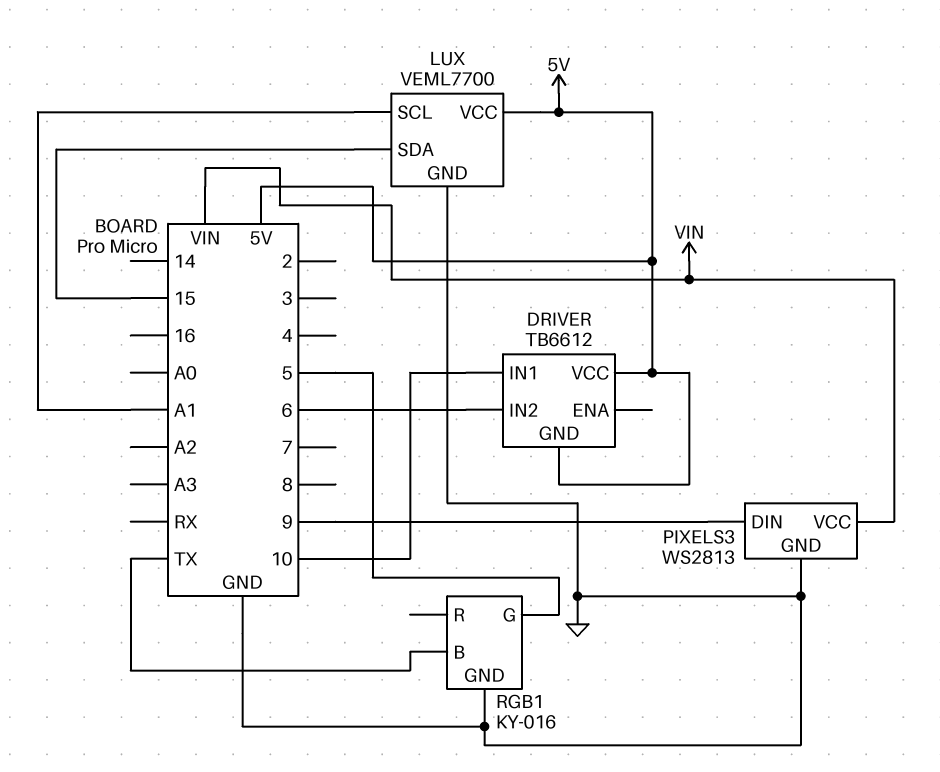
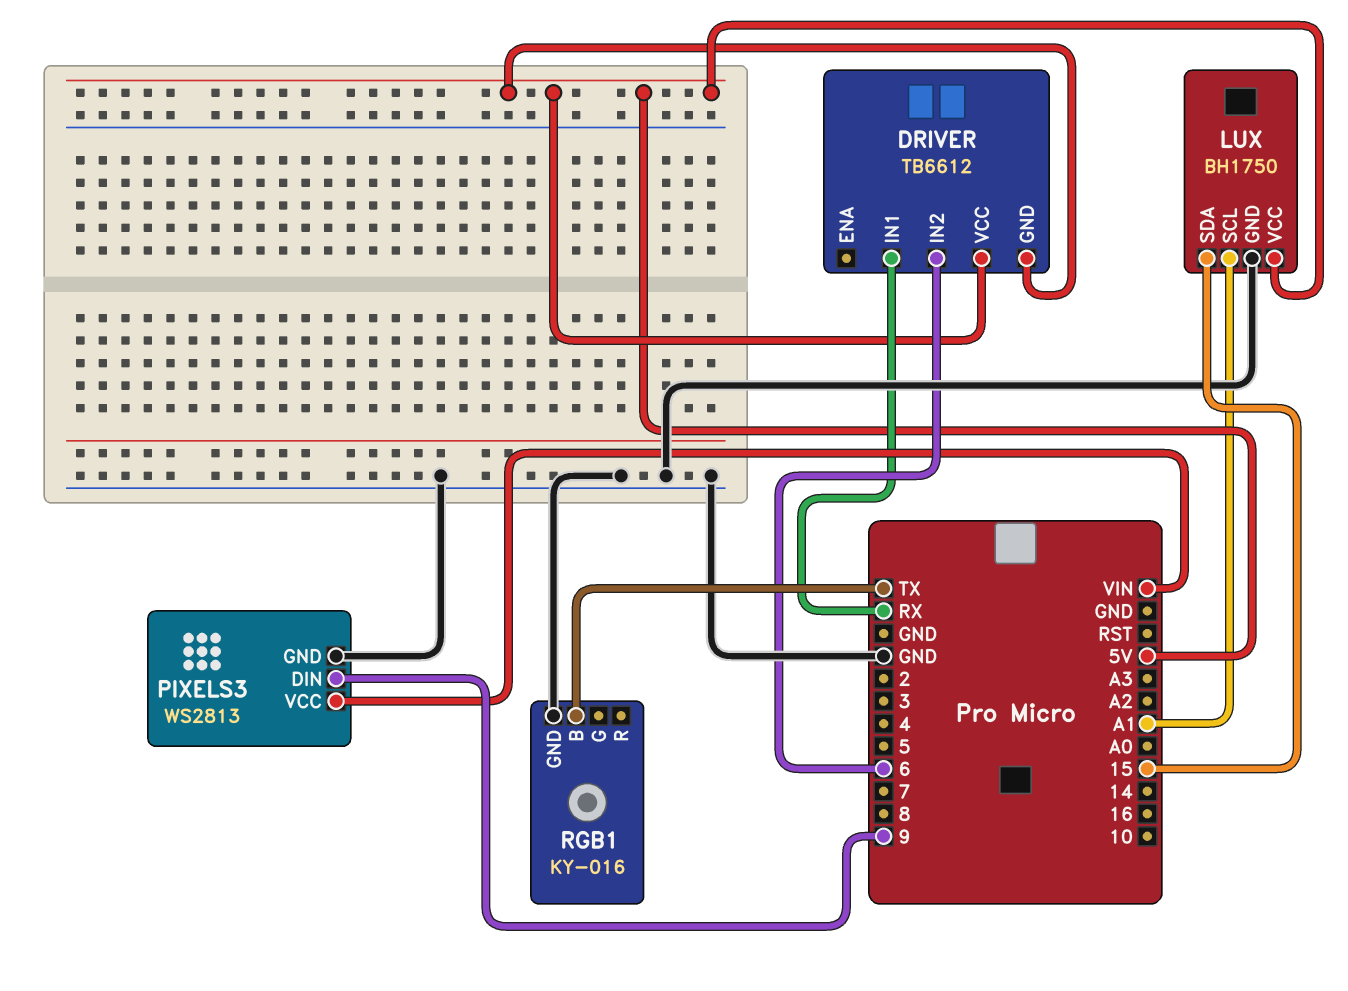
DRIVER pin IN1: 10 -> RX
LUX: VEML7700 -> BH1750
RGB1 pin G: 5 -> none

